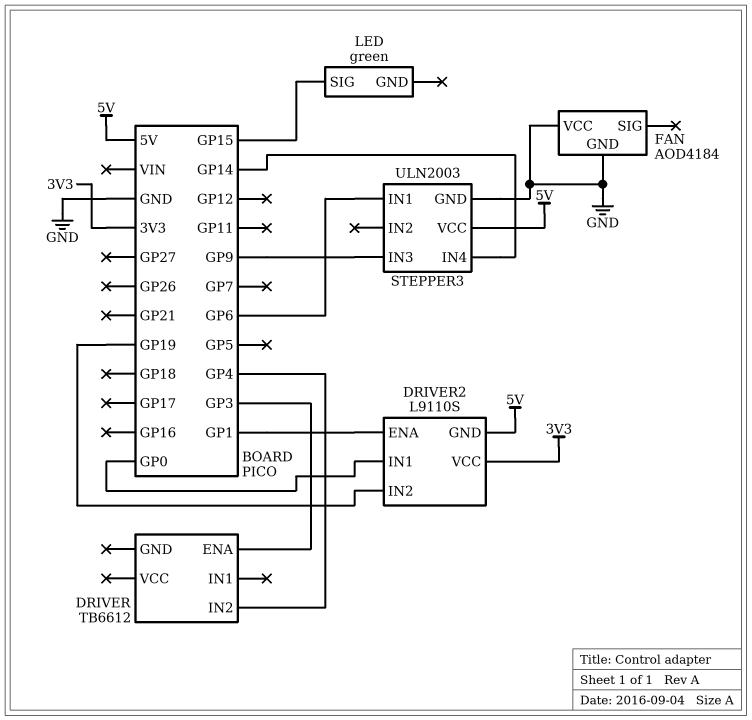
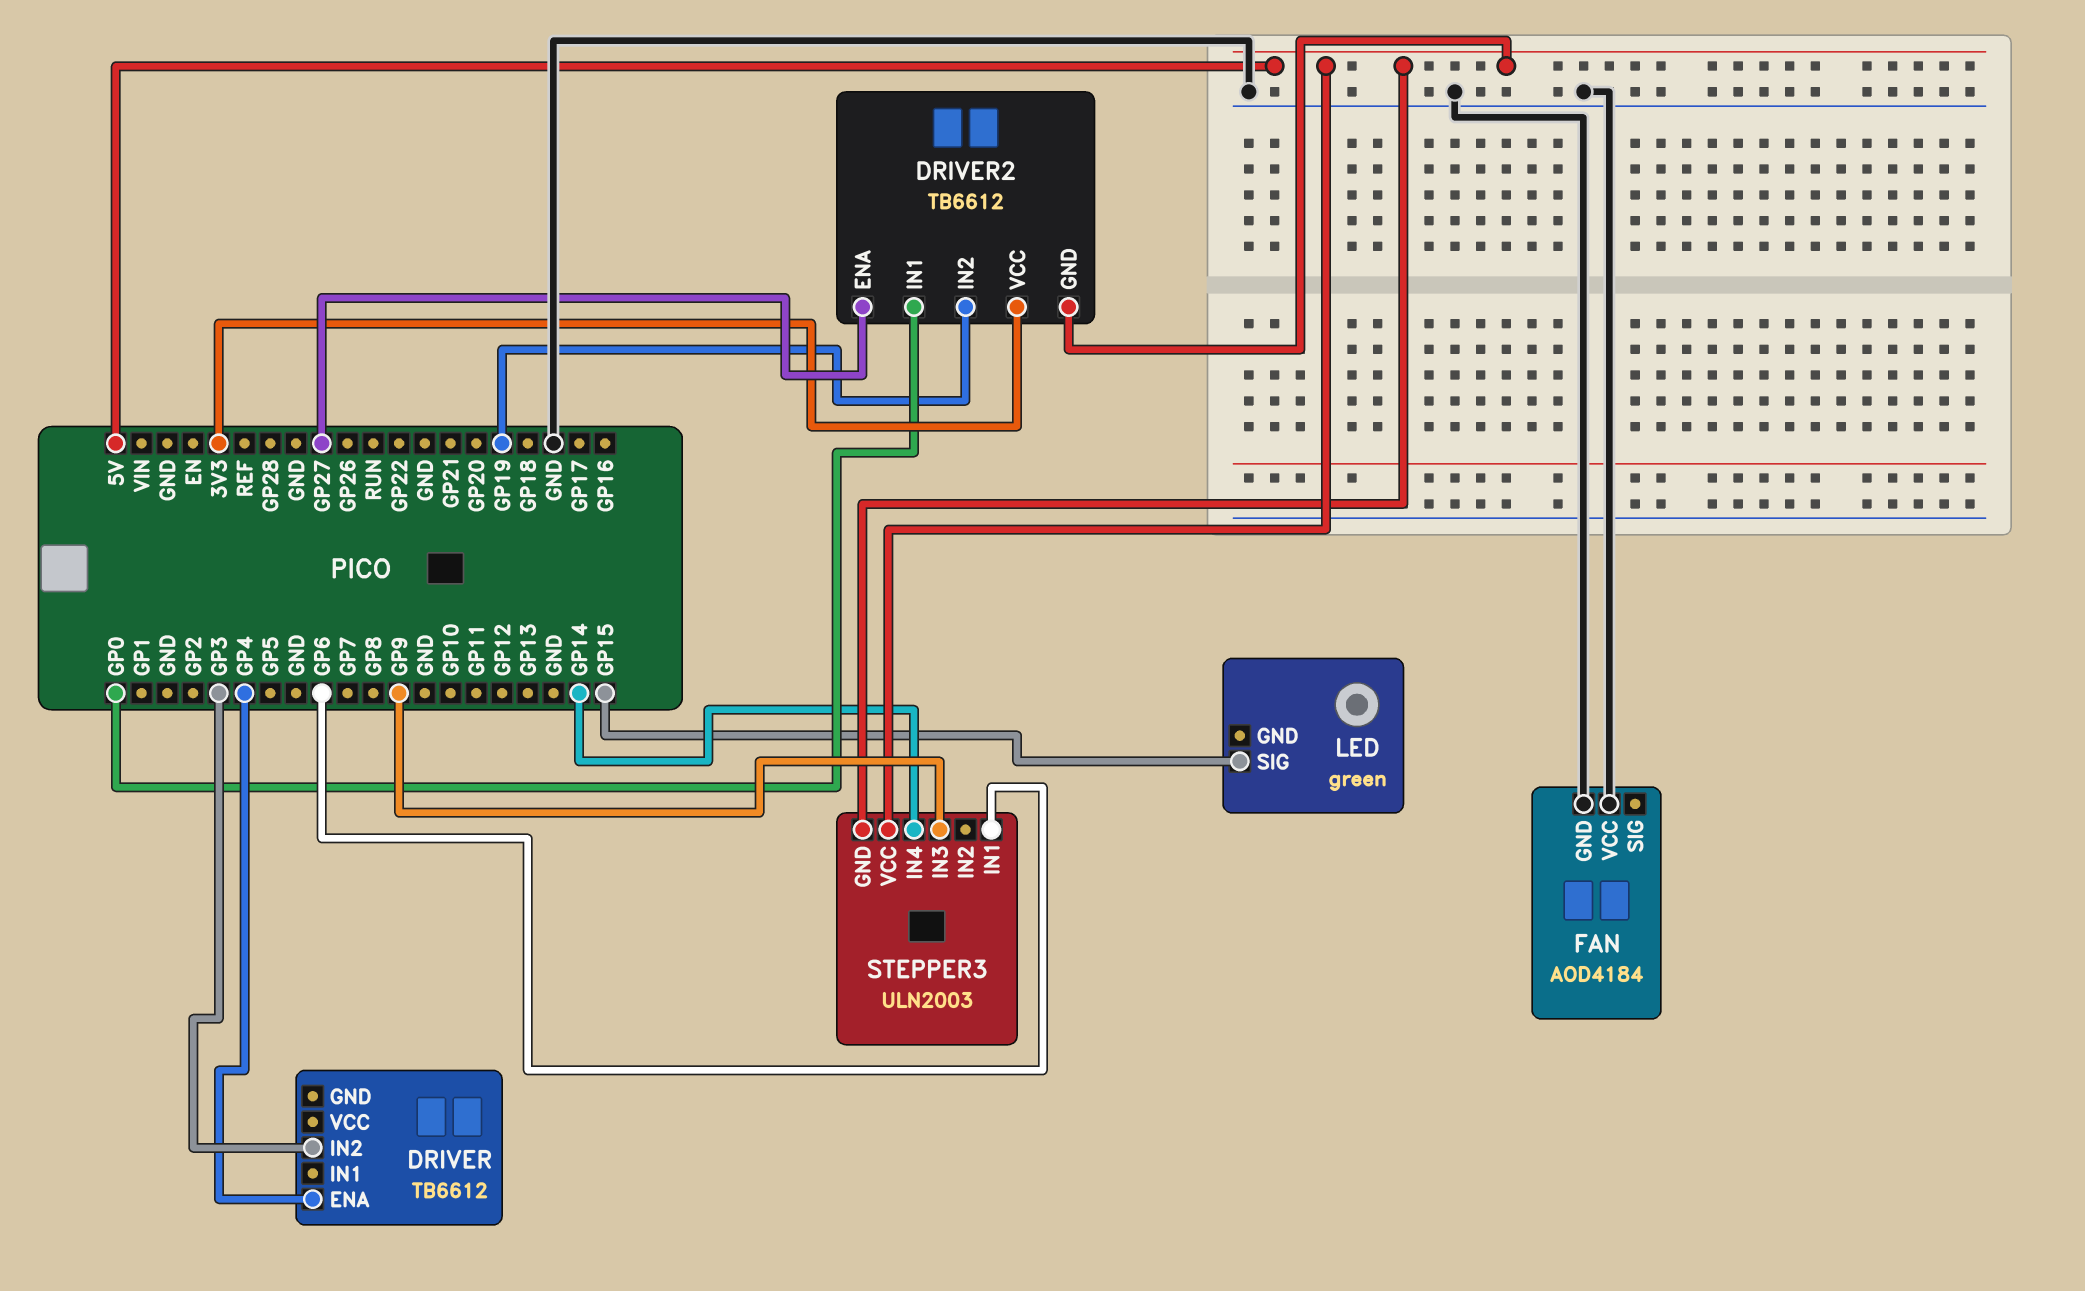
DRIVER pin ENA: GP3 -> GP4
DRIVER pin IN2: GP4 -> GP3
DRIVER2: L9110S -> TB6612
DRIVER2 pin ENA: GP1 -> GP27
STEPPER3 pin GND: GND -> 5V

